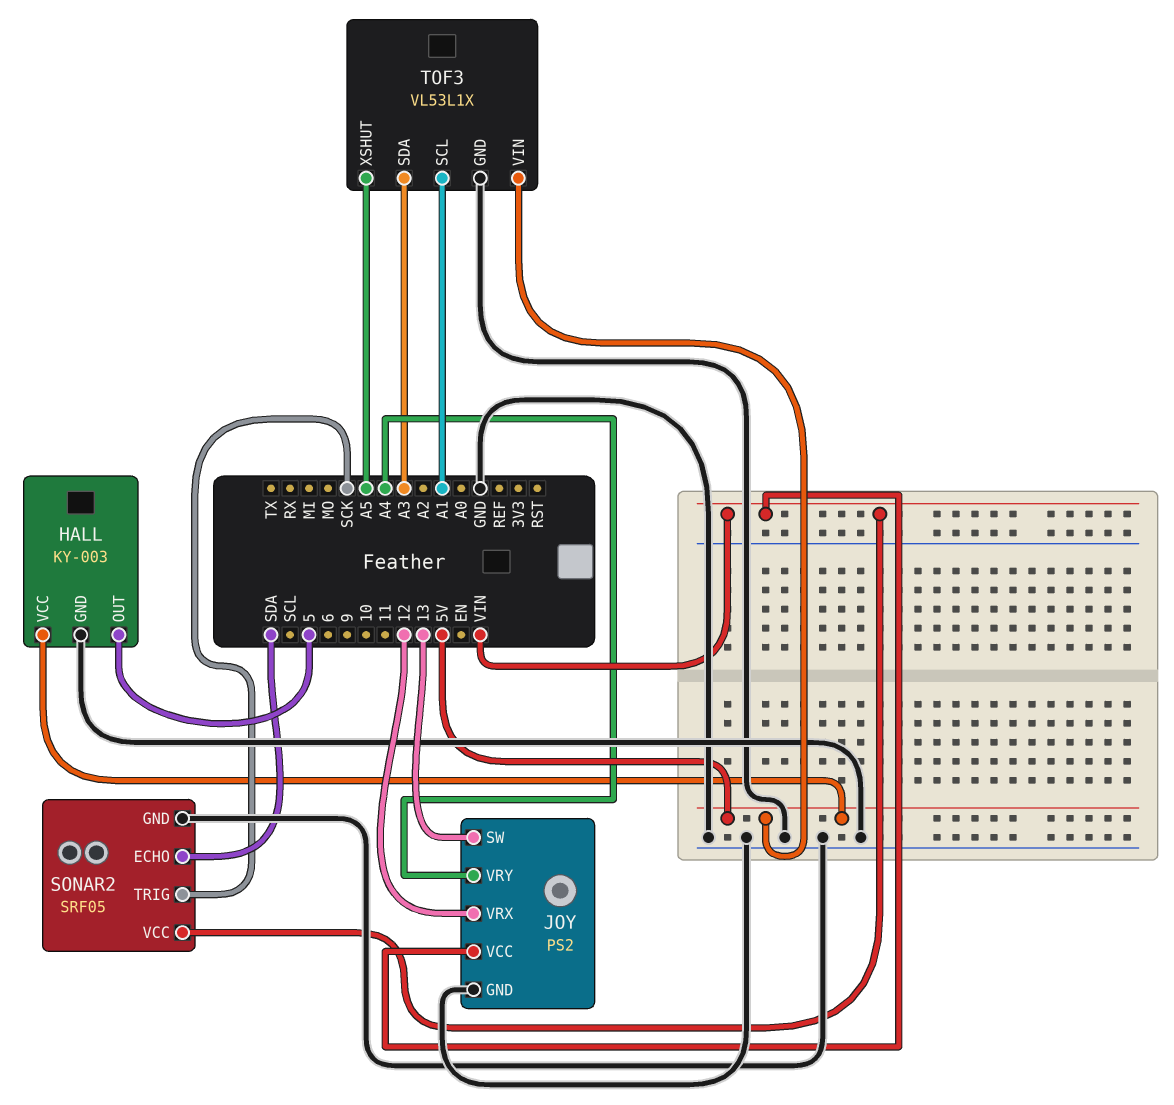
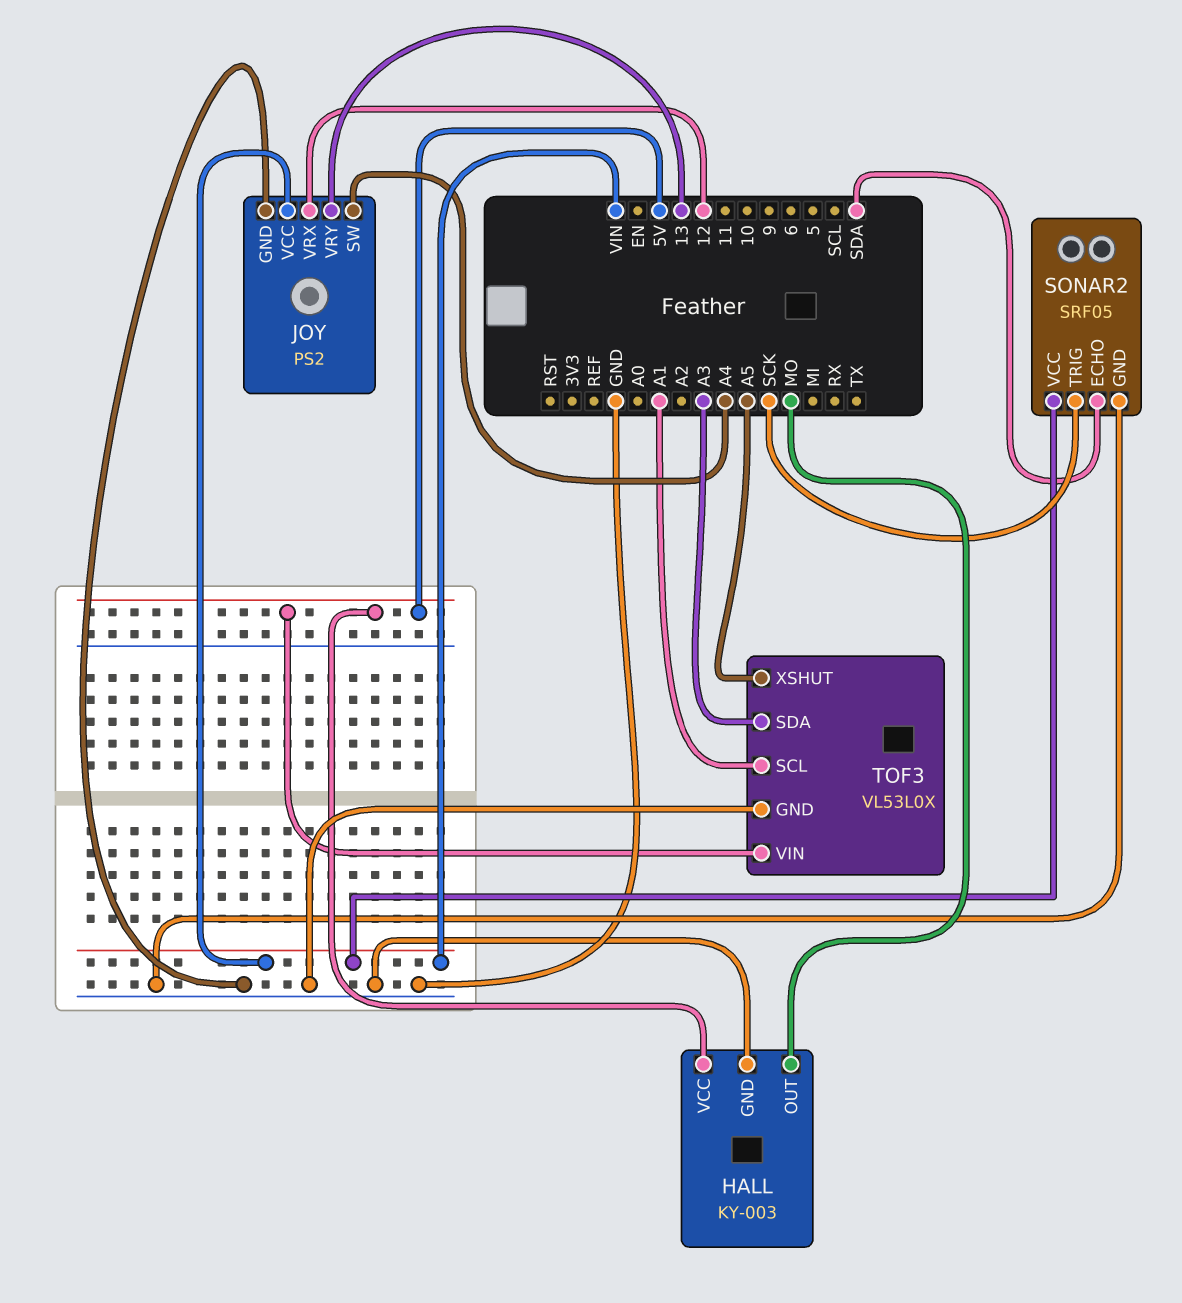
HALL pin OUT: 5 -> MO
JOY pin SW: 13 -> A4
JOY pin VRY: A4 -> 13
TOF3: VL53L1X -> VL53L0X

